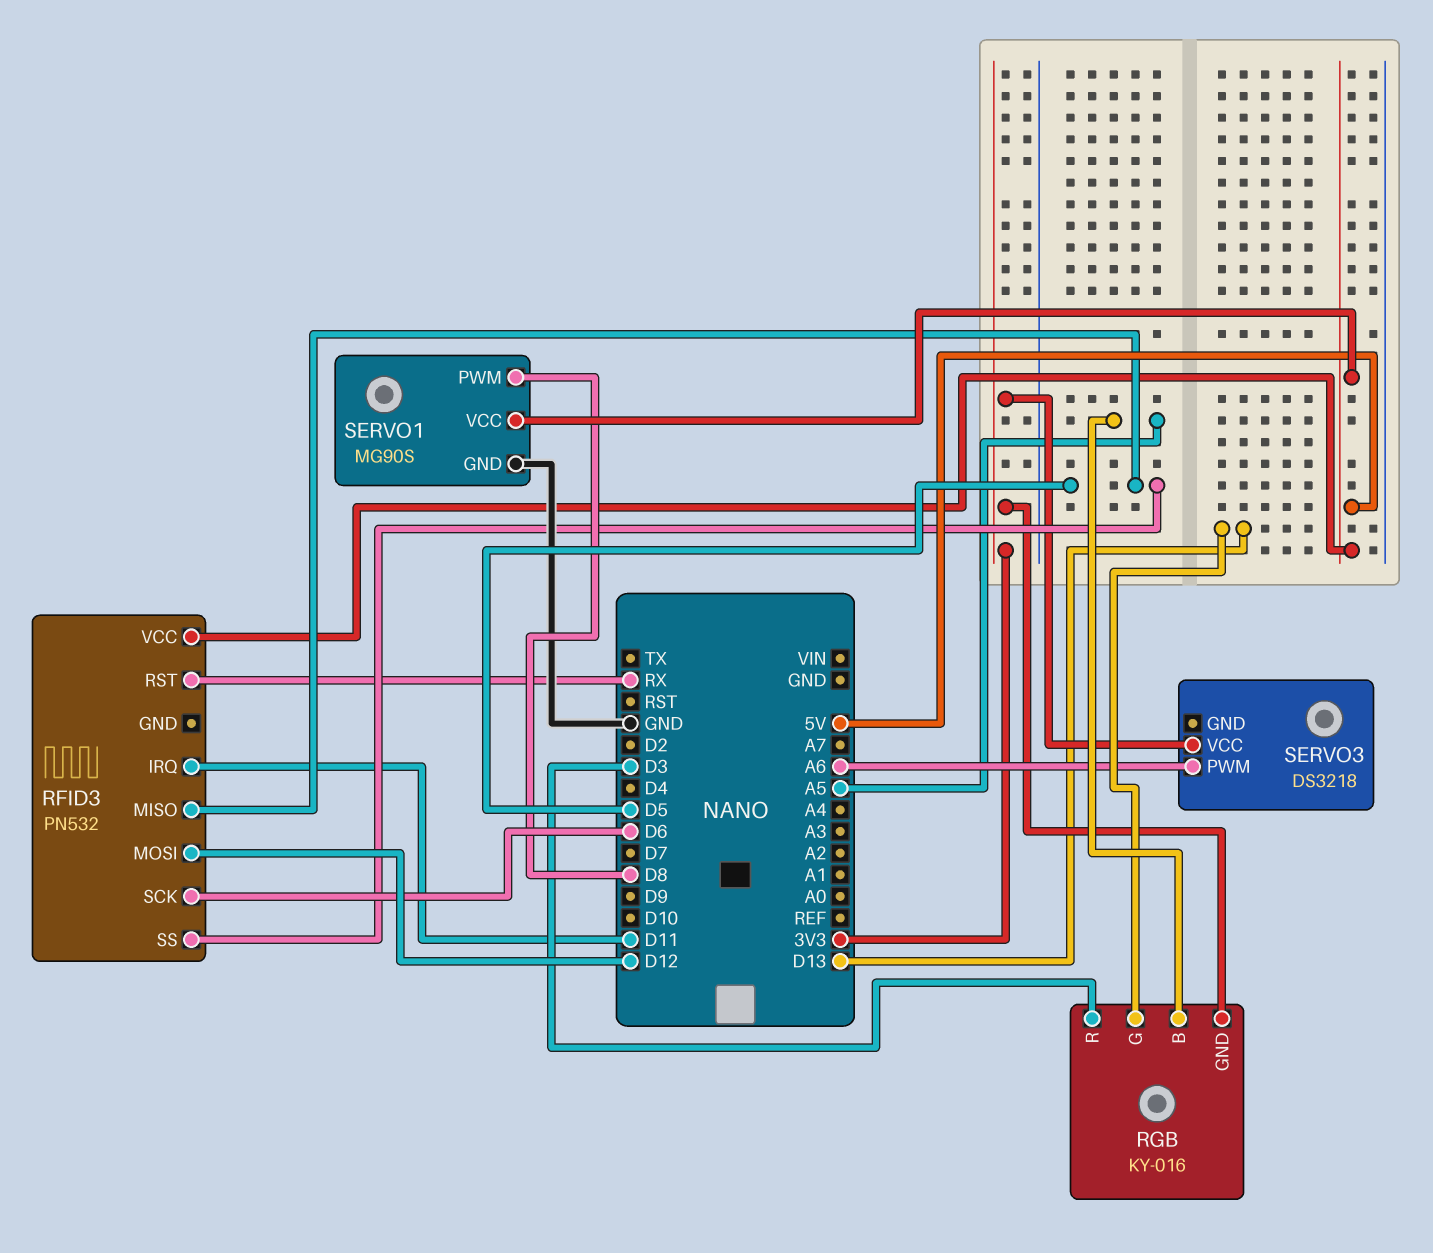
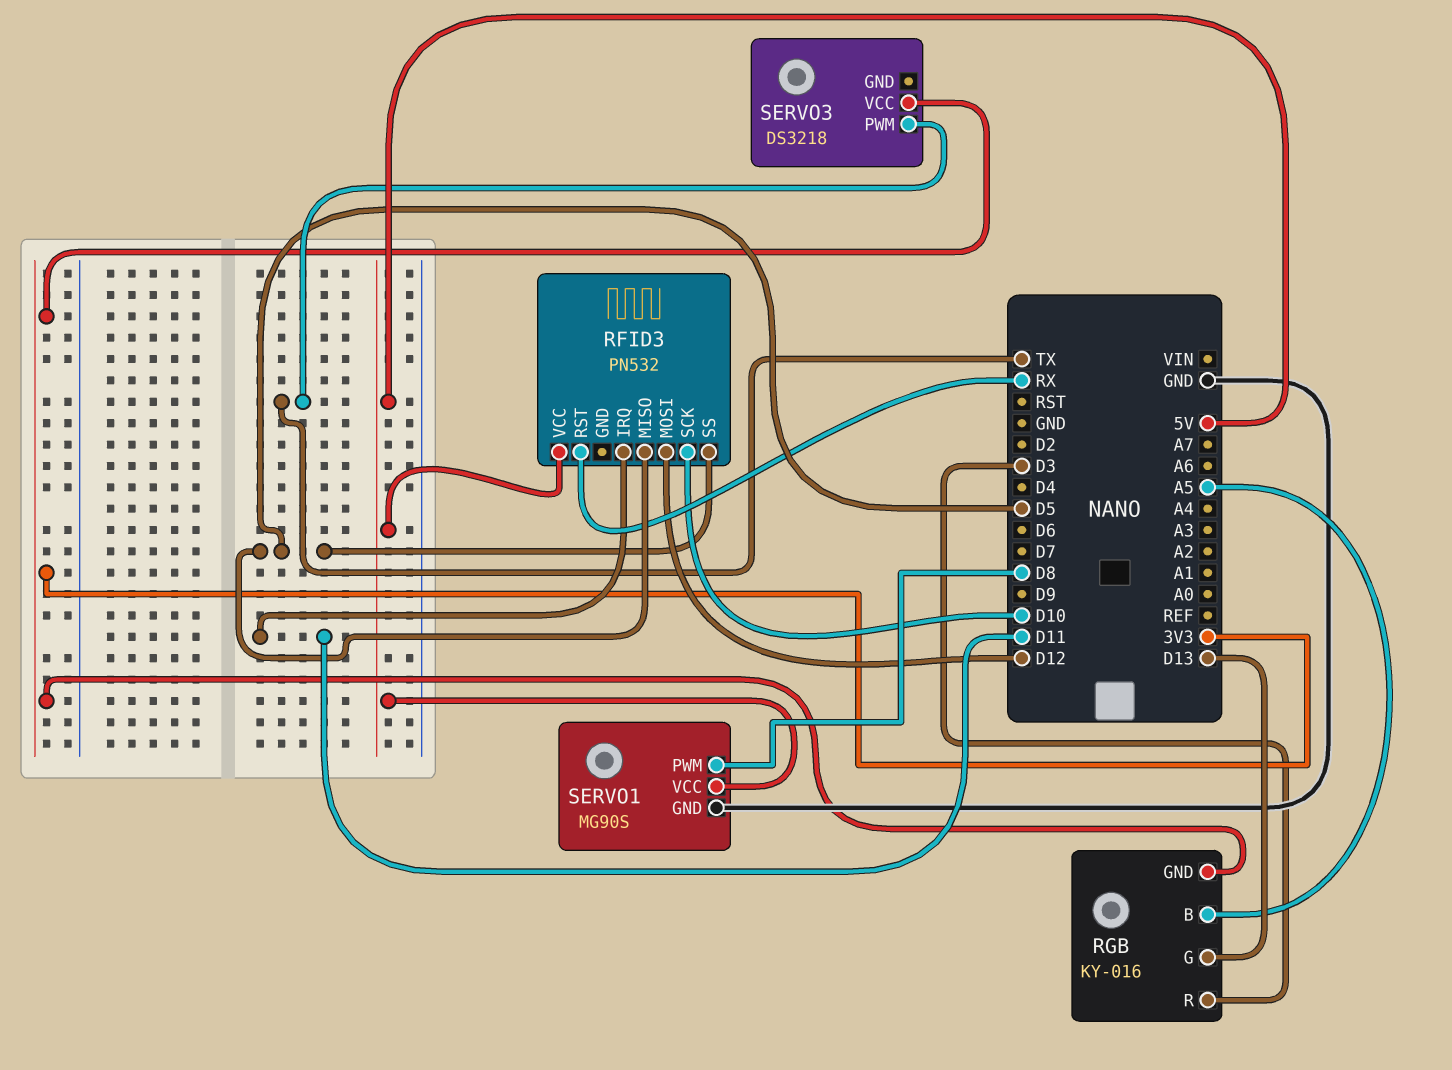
RFID3 pin SCK: D6 -> D10
SERVO3 pin PWM: A6 -> TX

